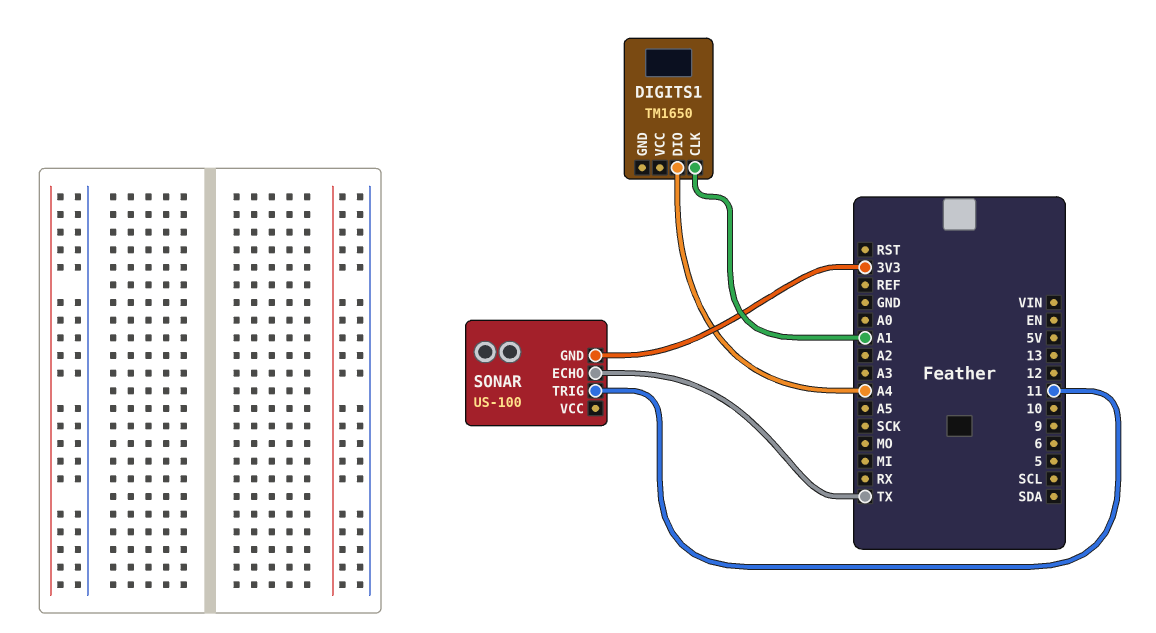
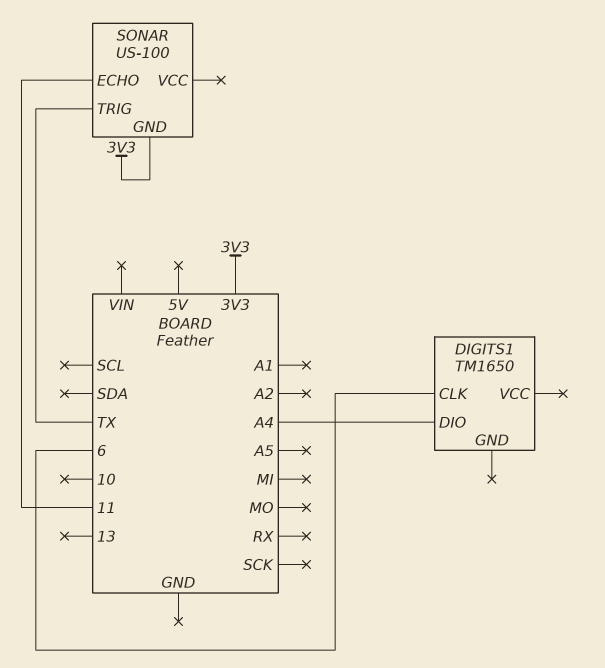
DIGITS1 pin CLK: A1 -> 6
SONAR pin ECHO: TX -> 11
SONAR pin TRIG: 11 -> TX

